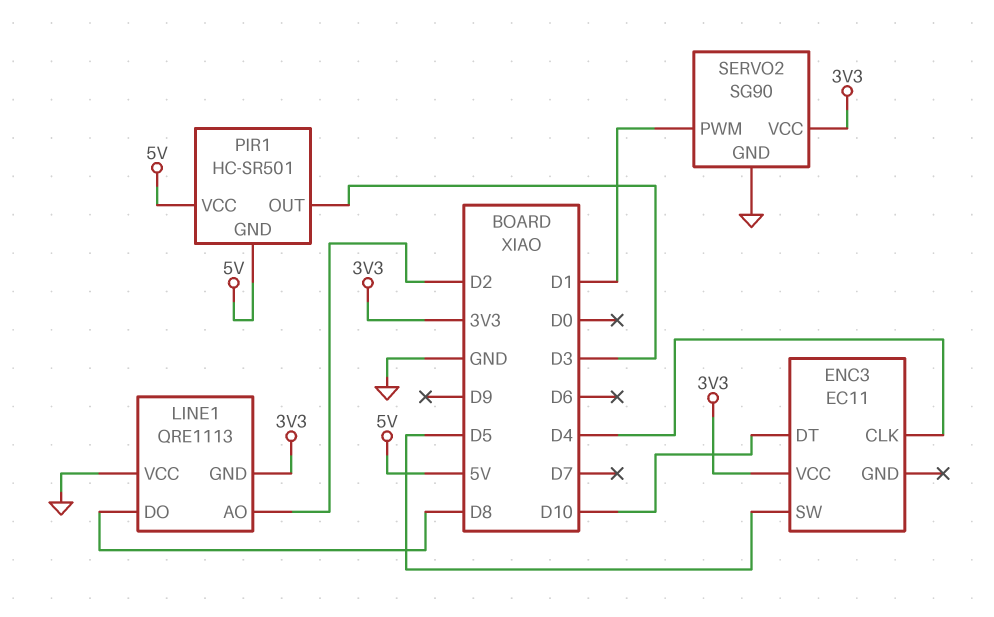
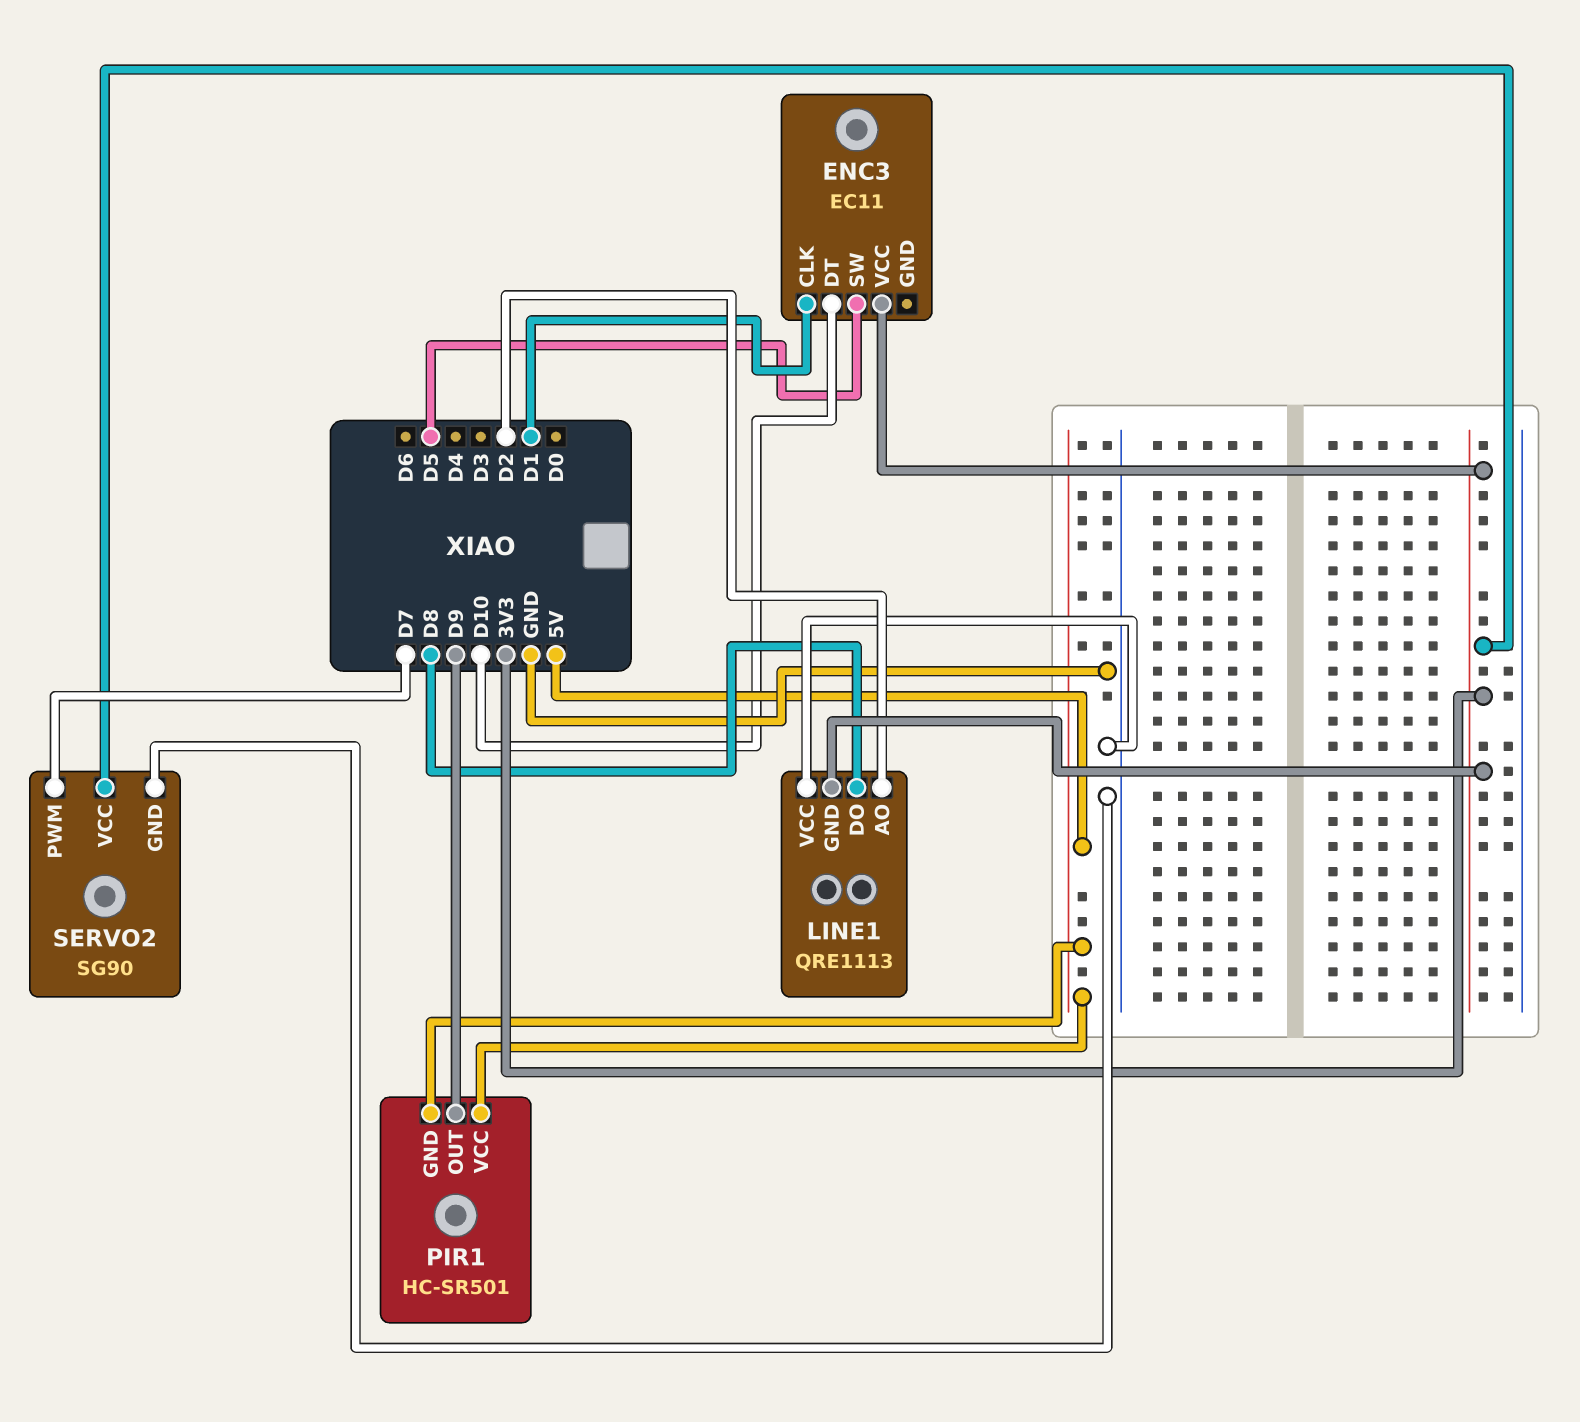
ENC3 pin CLK: D4 -> D1
PIR1 pin OUT: D3 -> D9
SERVO2 pin PWM: D1 -> D7

